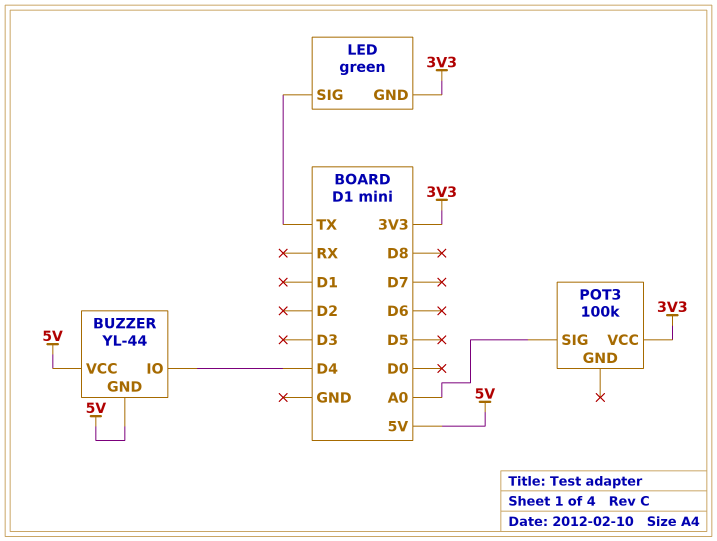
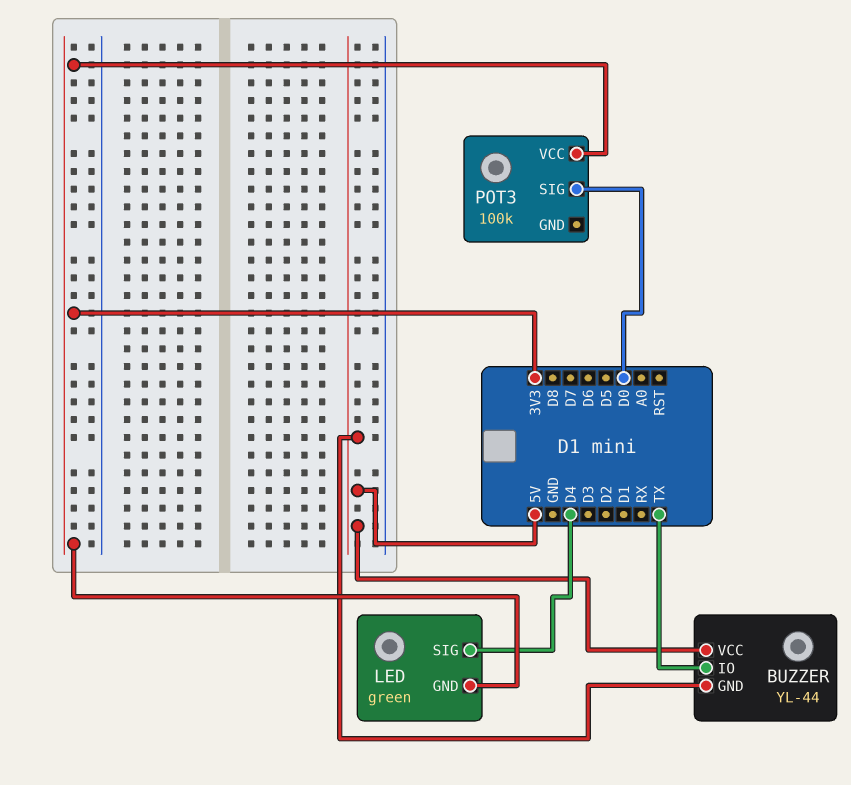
BUZZER pin IO: D4 -> TX
LED pin SIG: TX -> D4
POT3 pin SIG: A0 -> D0

